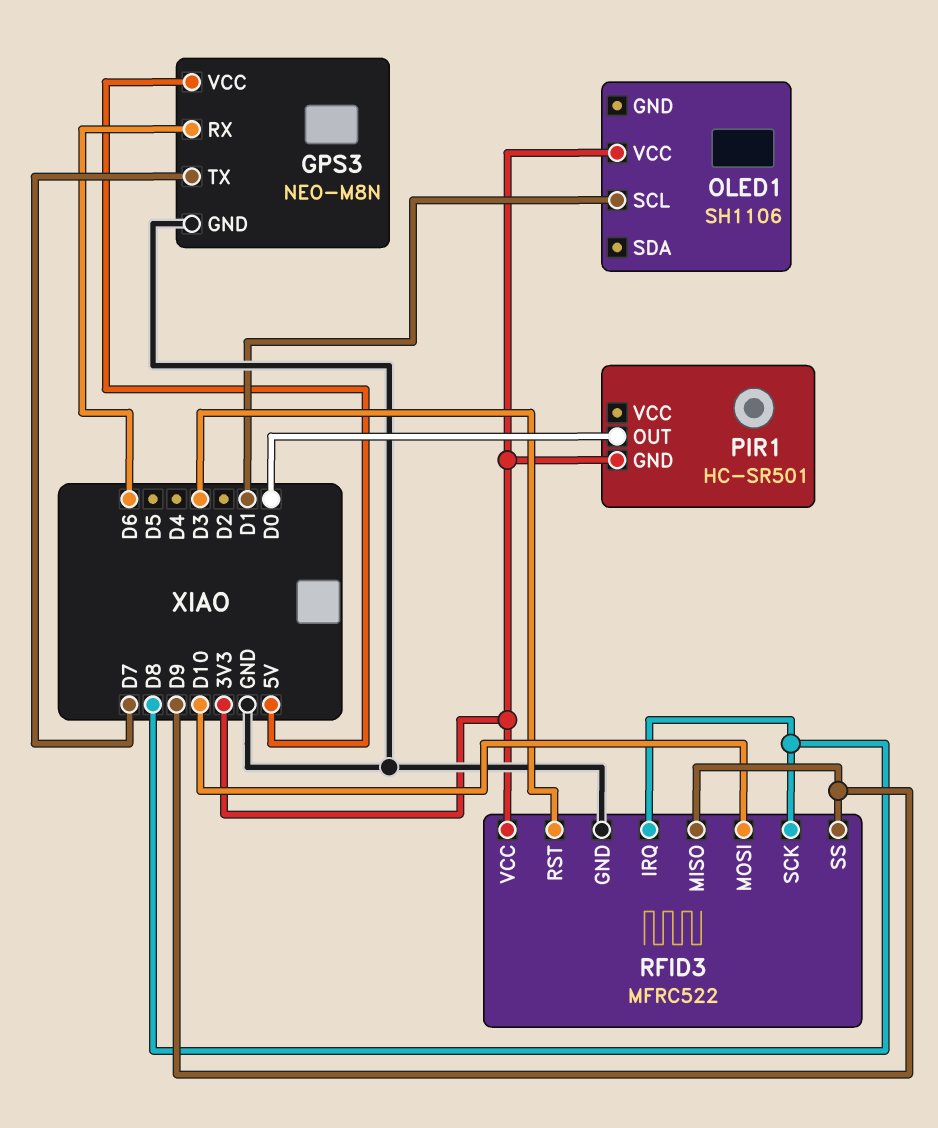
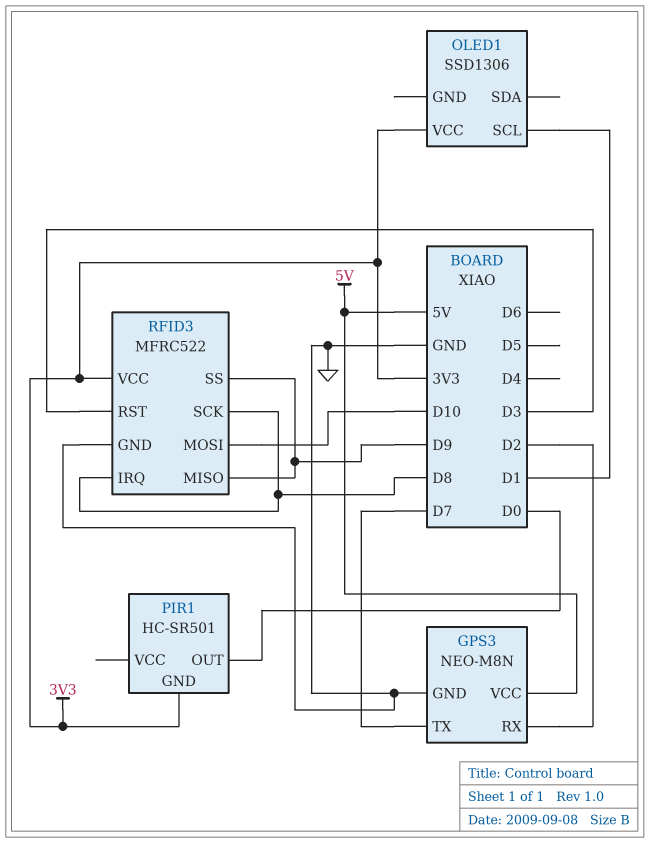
GPS3 pin RX: D6 -> D2
OLED1: SH1106 -> SSD1306

